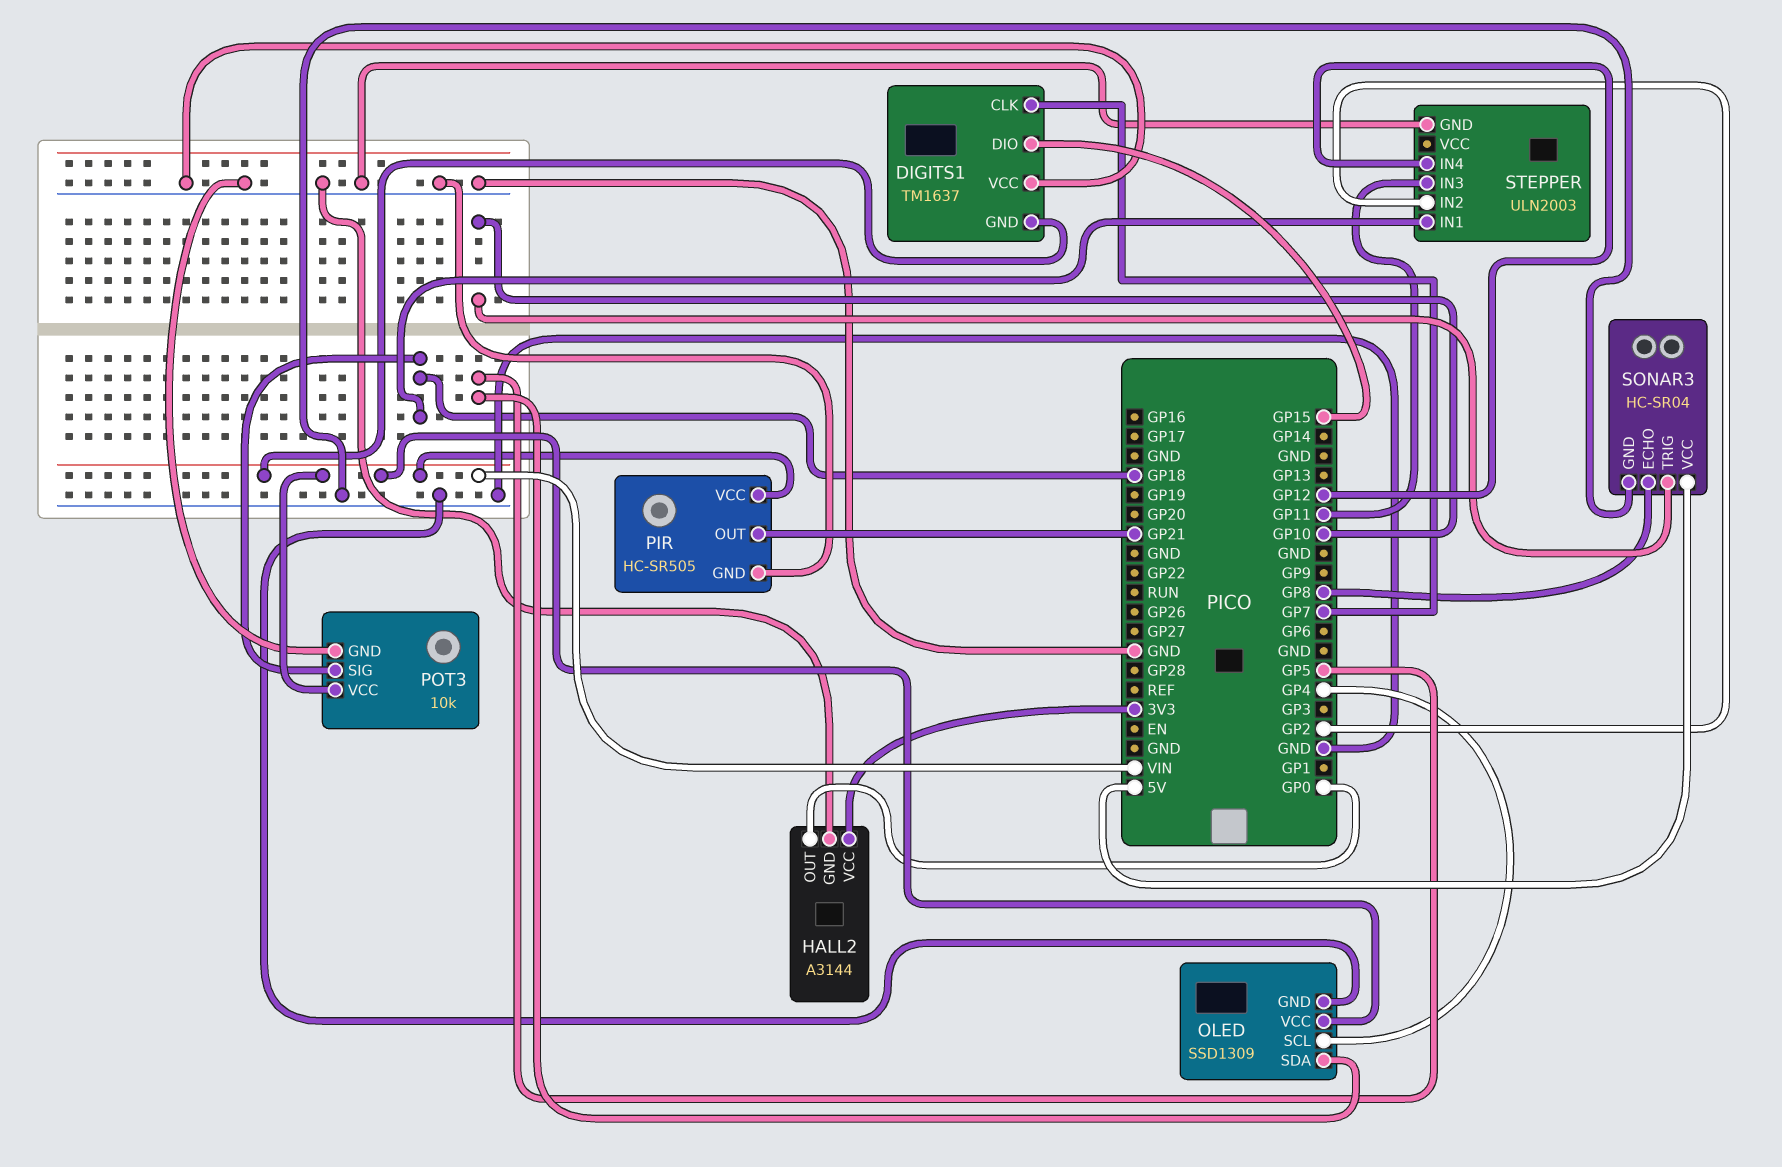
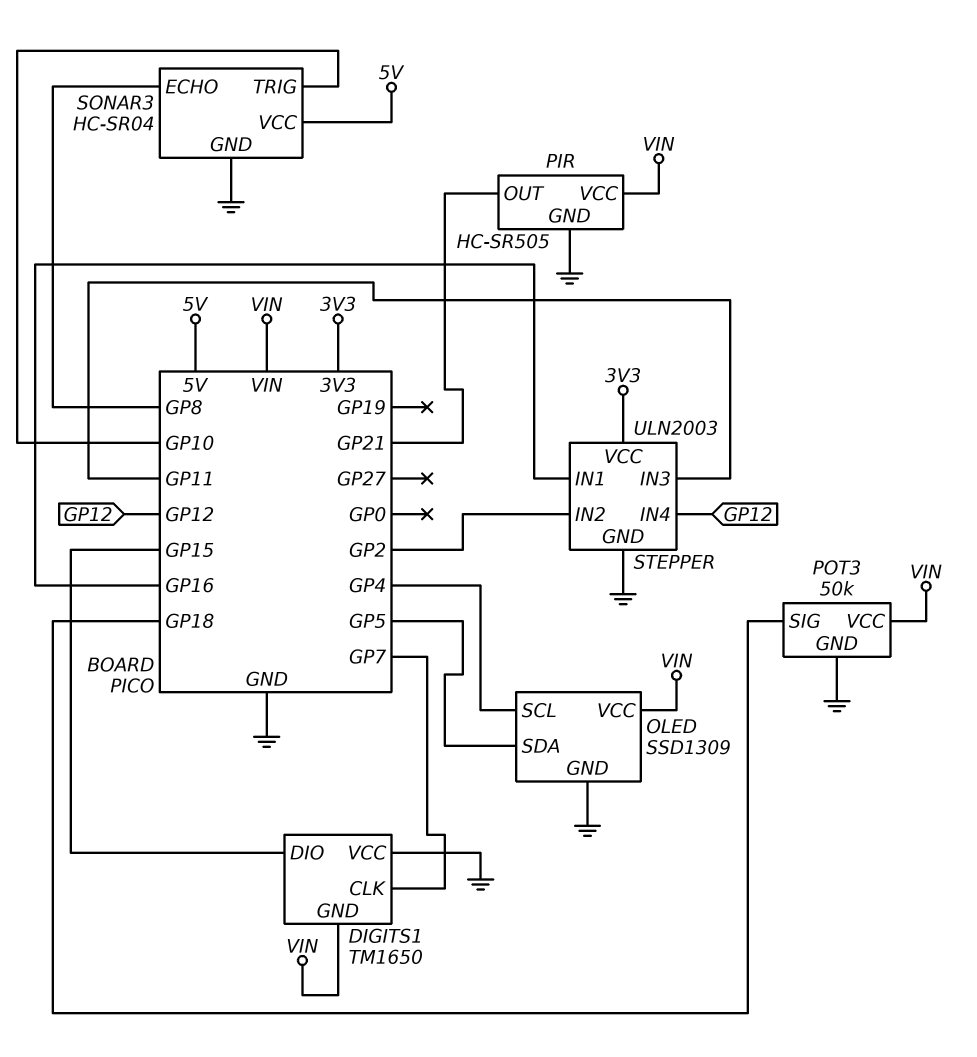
DIGITS1: TM1637 -> TM1650
HALL2: A3144 -> none
HALL2 pin GND: GND -> none
HALL2 pin OUT: GP0 -> none
HALL2 pin VCC: 3V3 -> none
POT3: 10k -> 50k
STEPPER pin IN1: GP18 -> GP16
STEPPER pin VCC: none -> 3V3

